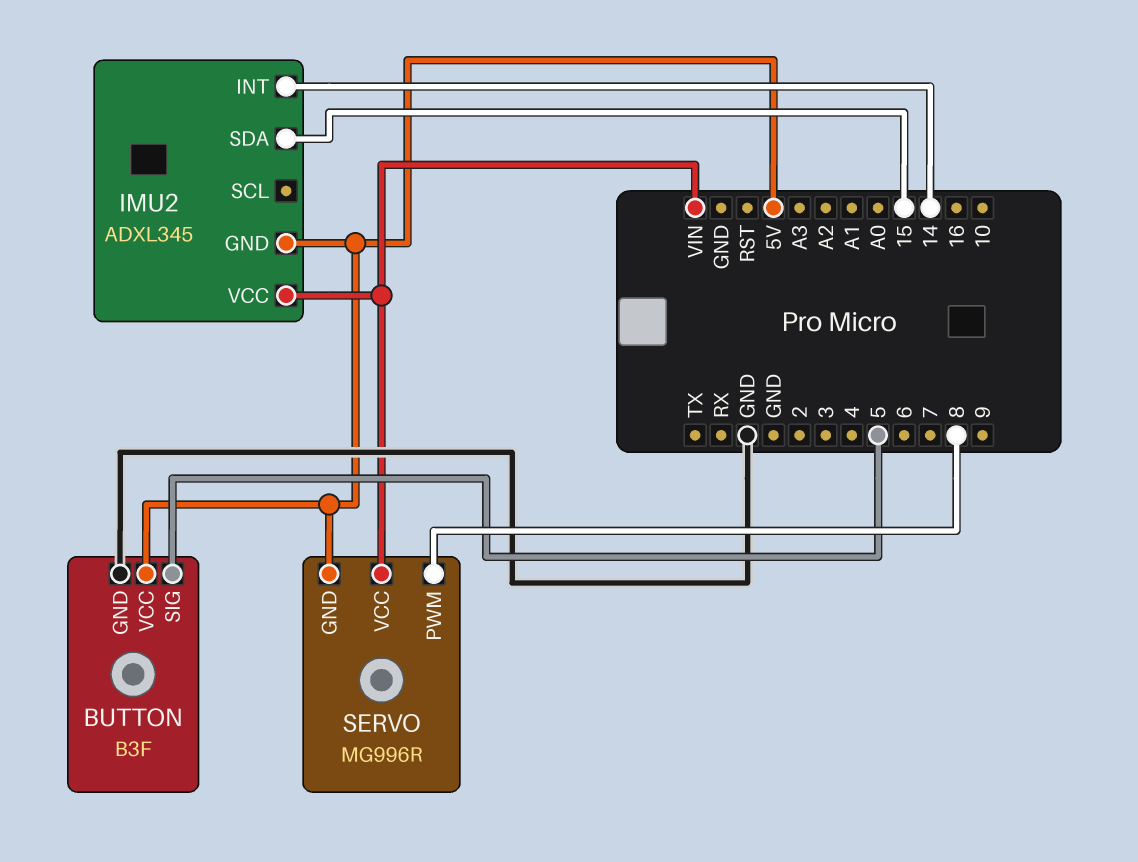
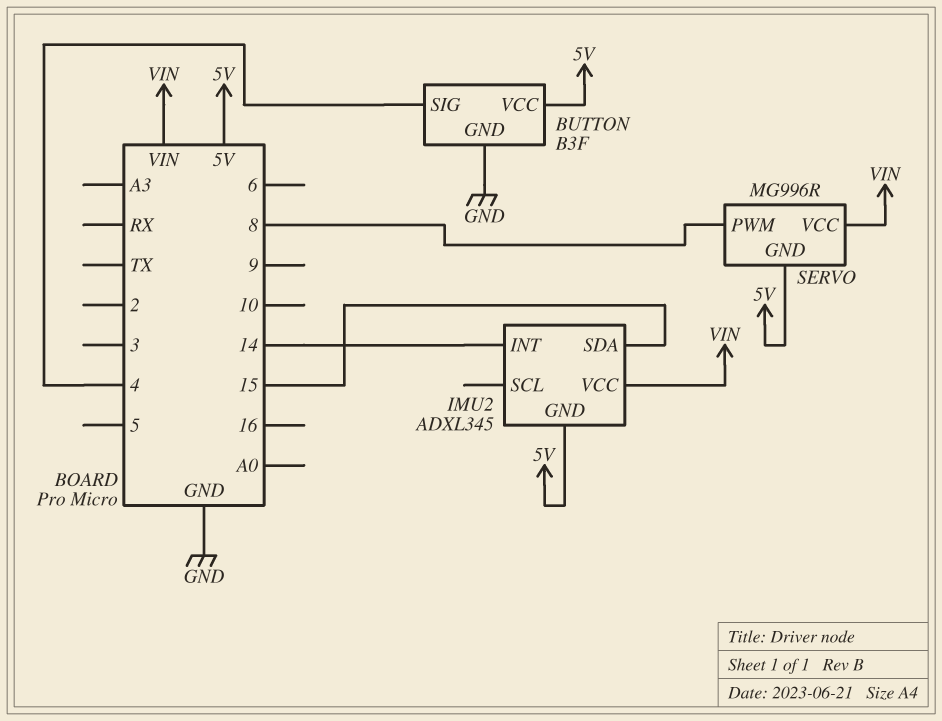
BUTTON pin SIG: 5 -> 4

